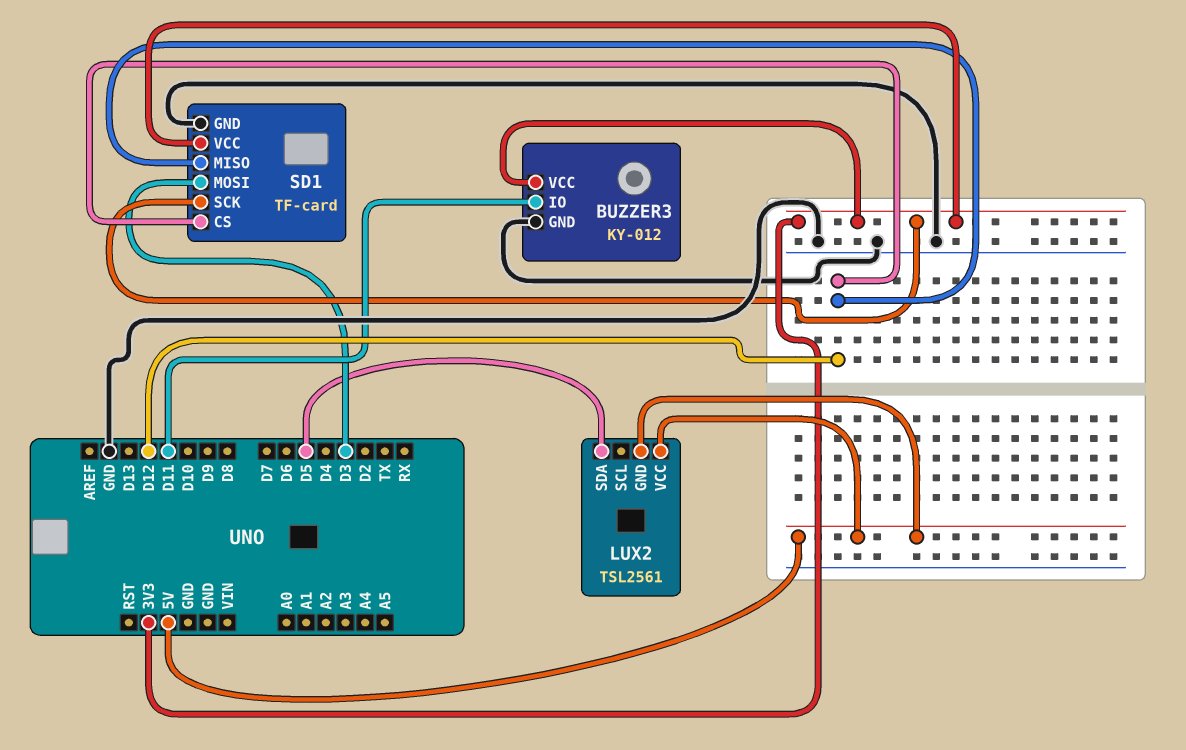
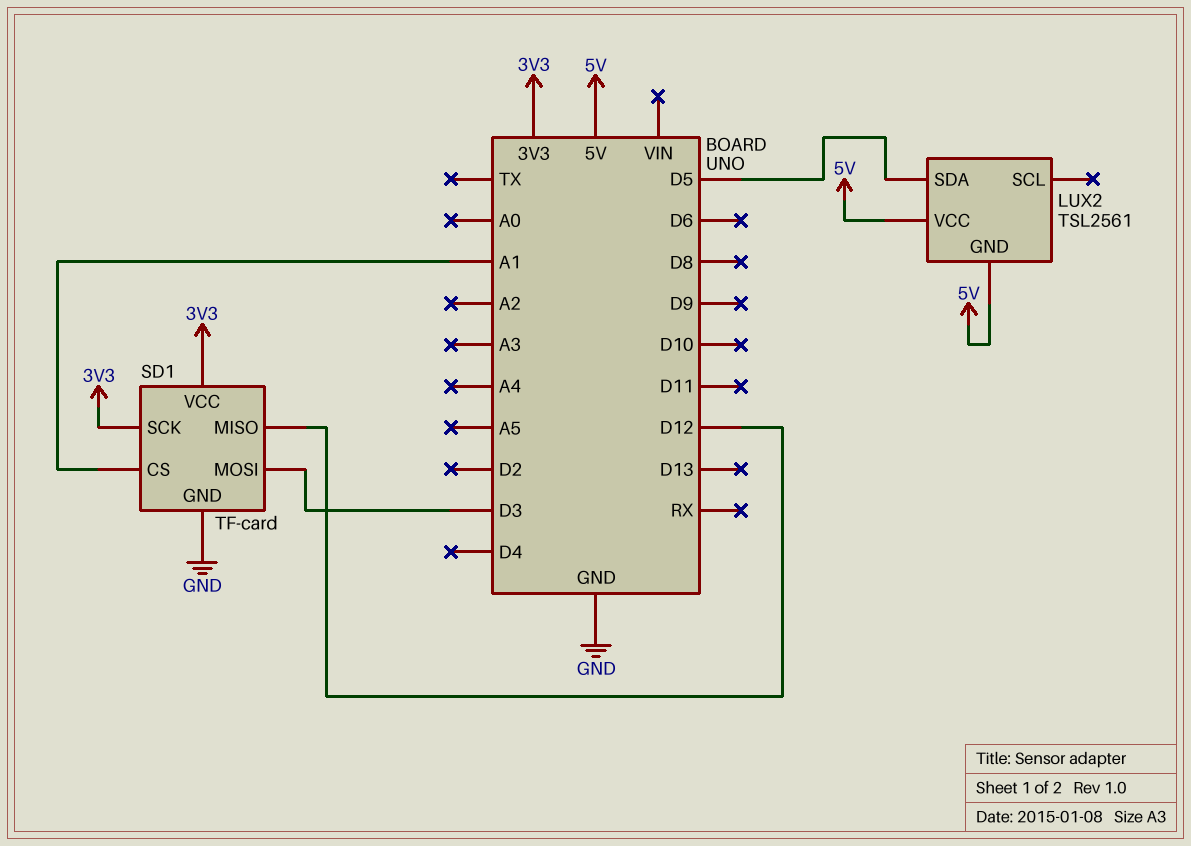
BUZZER3: KY-012 -> none
BUZZER3 pin GND: GND -> none
BUZZER3 pin IO: D11 -> none
BUZZER3 pin VCC: 3V3 -> none
SD1 pin CS: D12 -> A1

